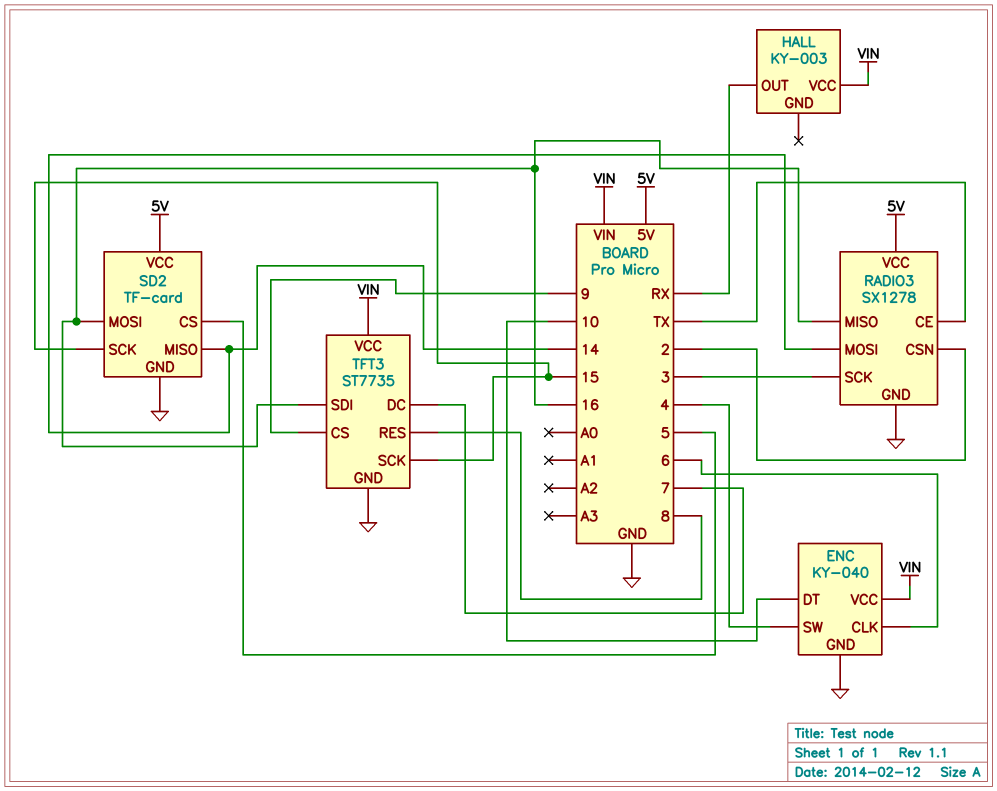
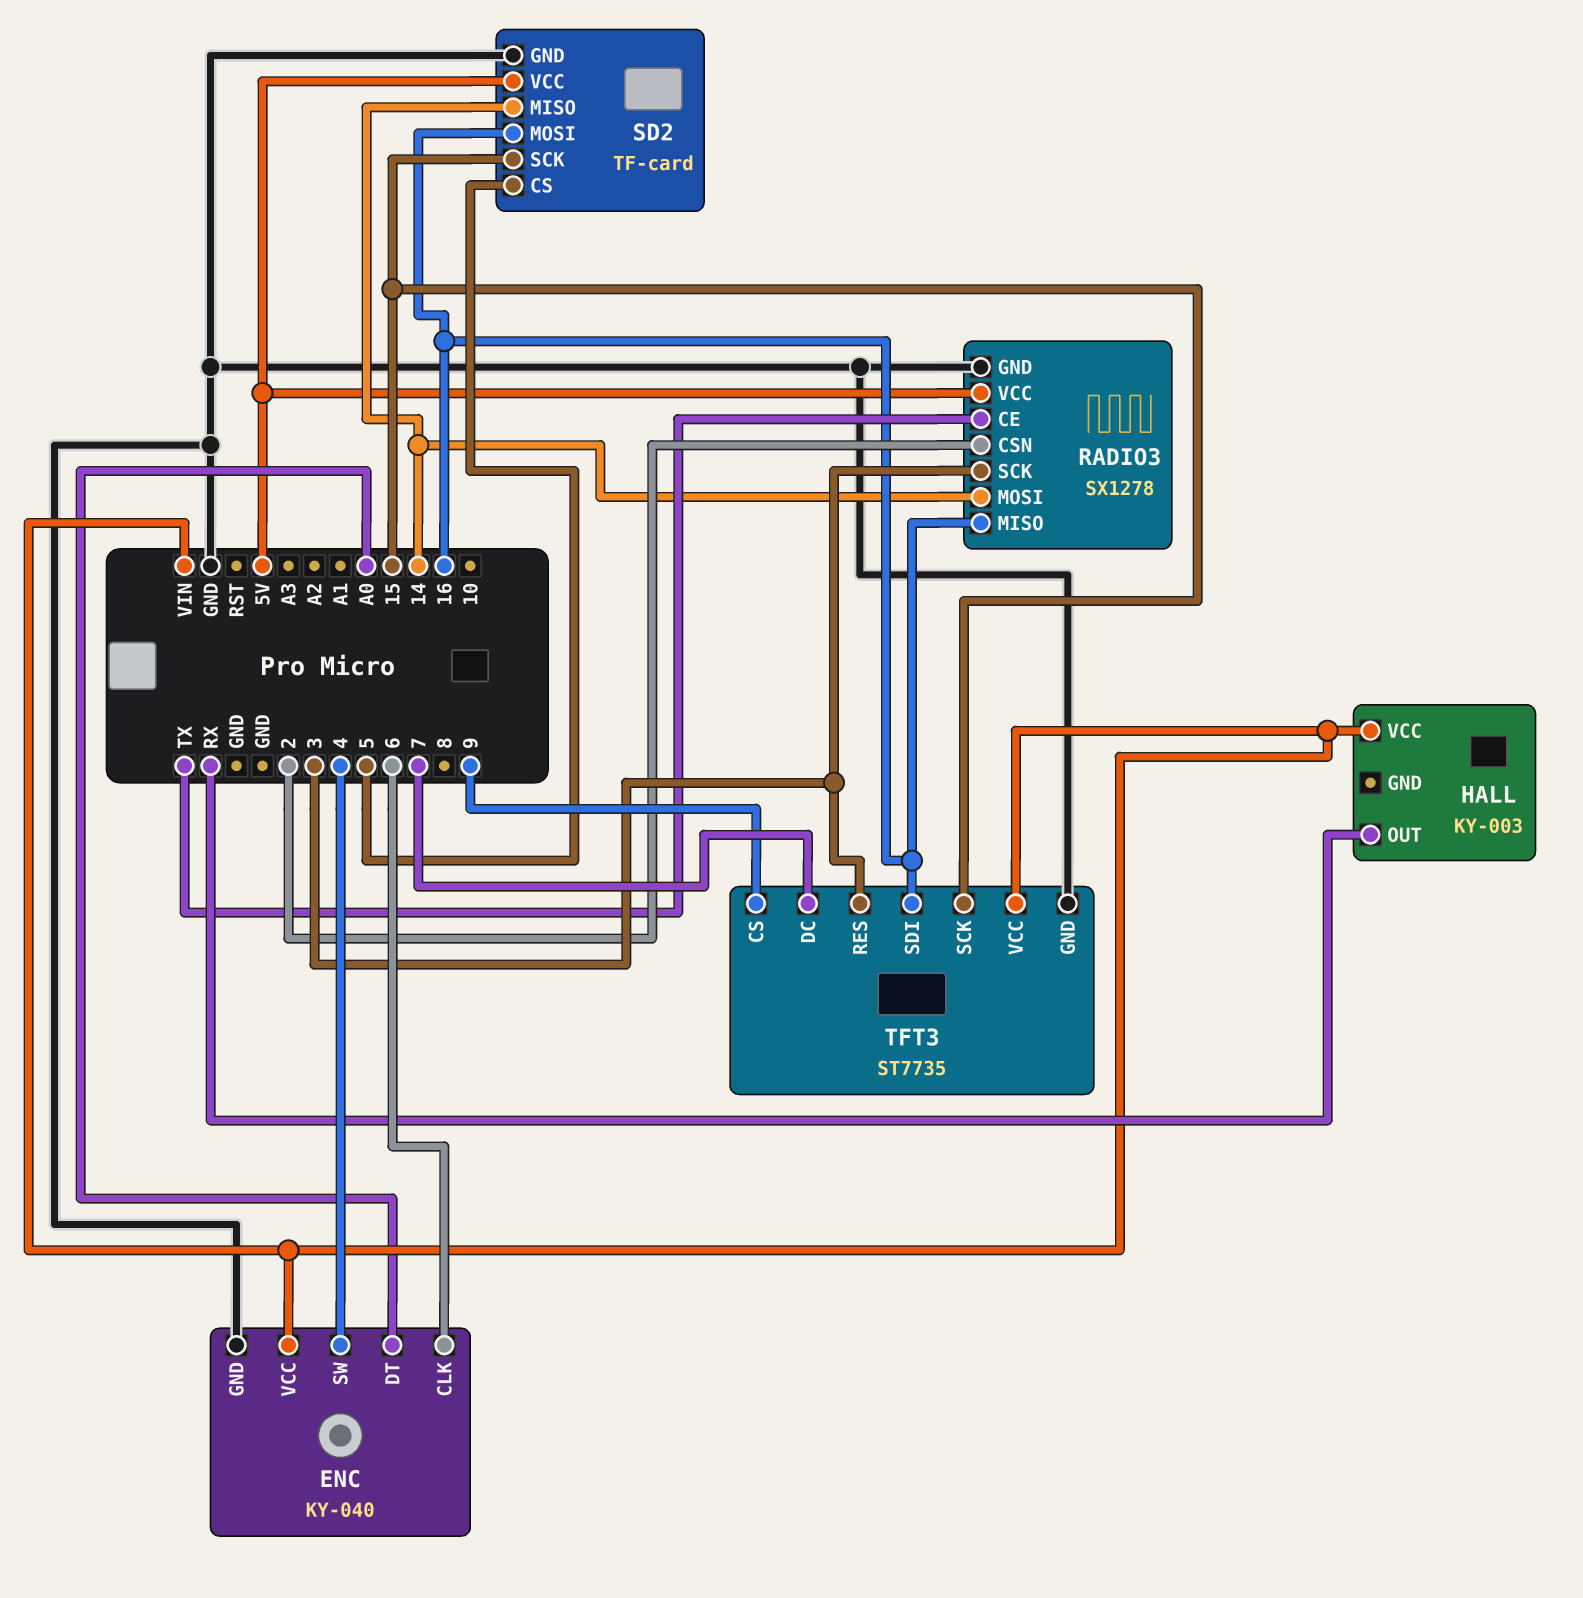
ENC pin DT: 10 -> A0
TFT3 pin RES: 8 -> 3

